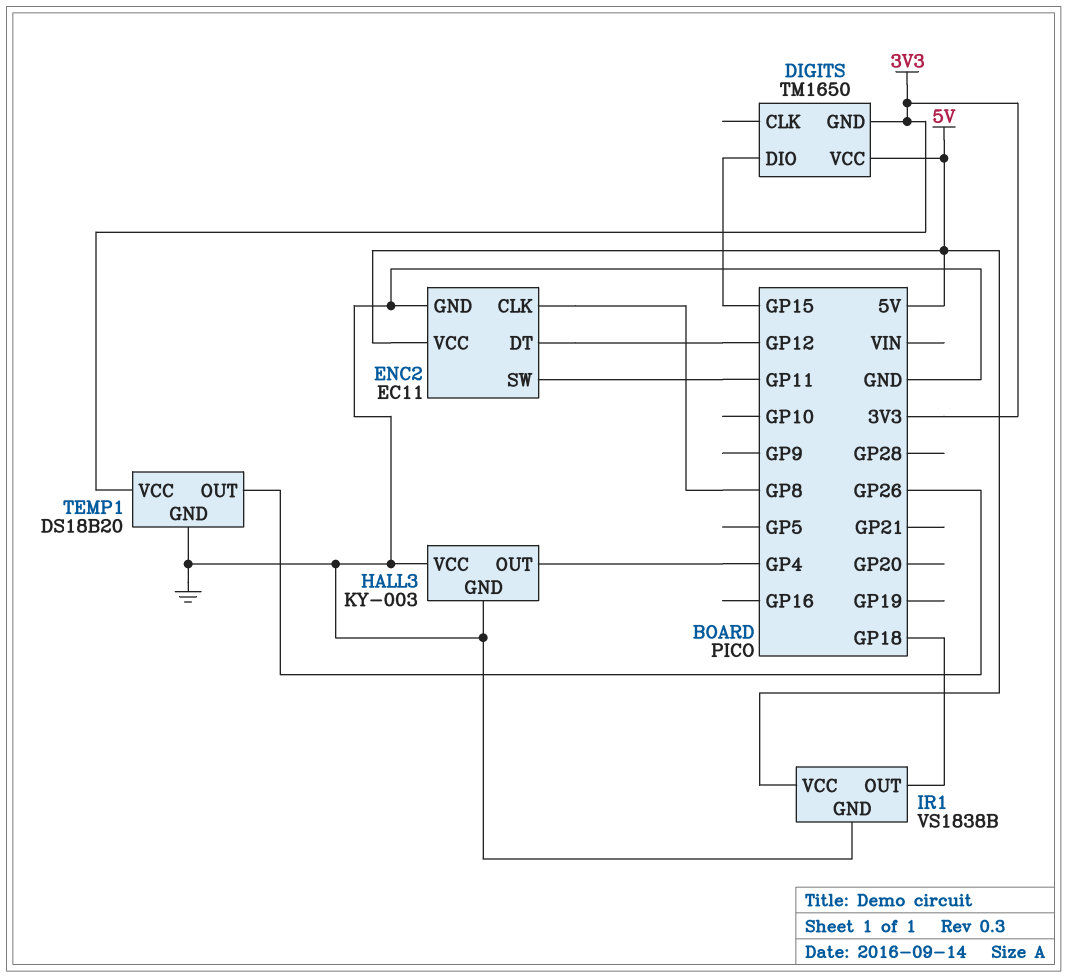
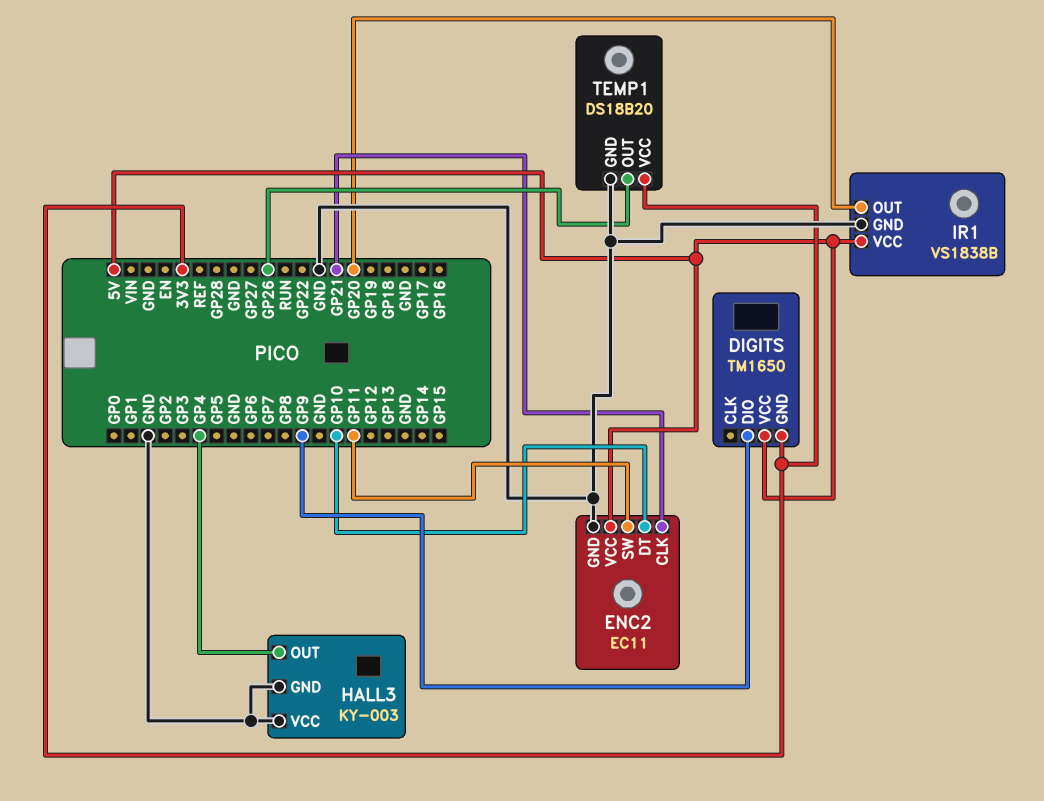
DIGITS pin DIO: GP15 -> GP9
ENC2 pin CLK: GP8 -> GP21
ENC2 pin DT: GP12 -> GP10
IR1 pin OUT: GP18 -> GP20

